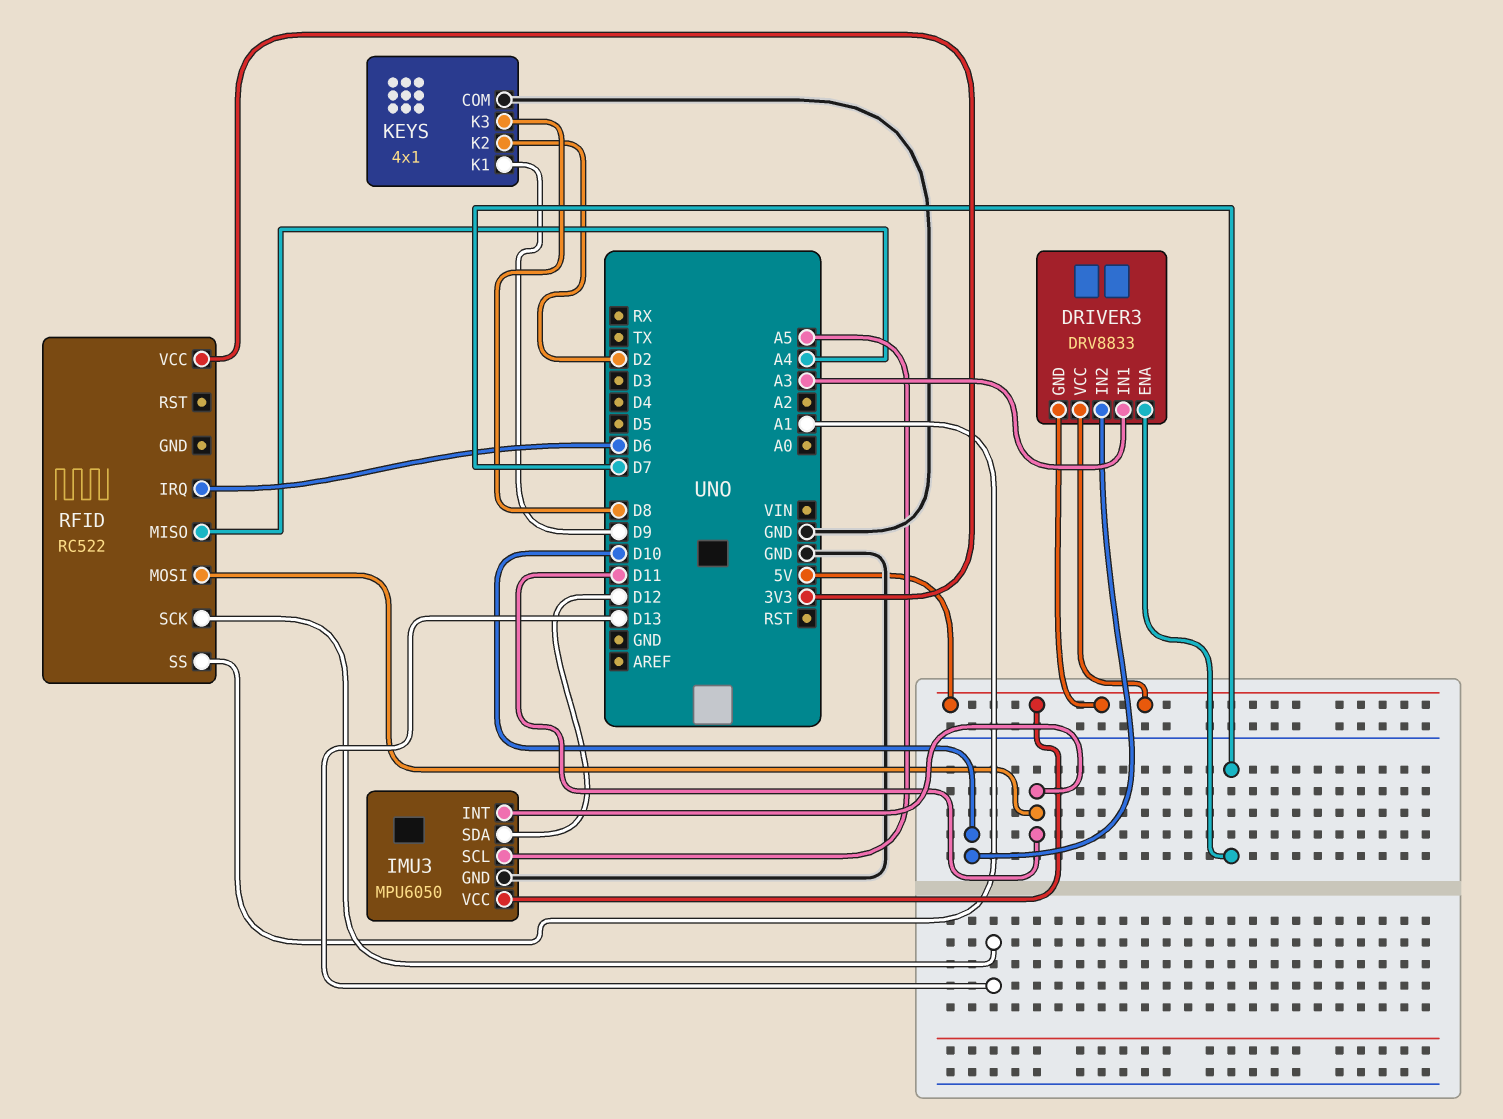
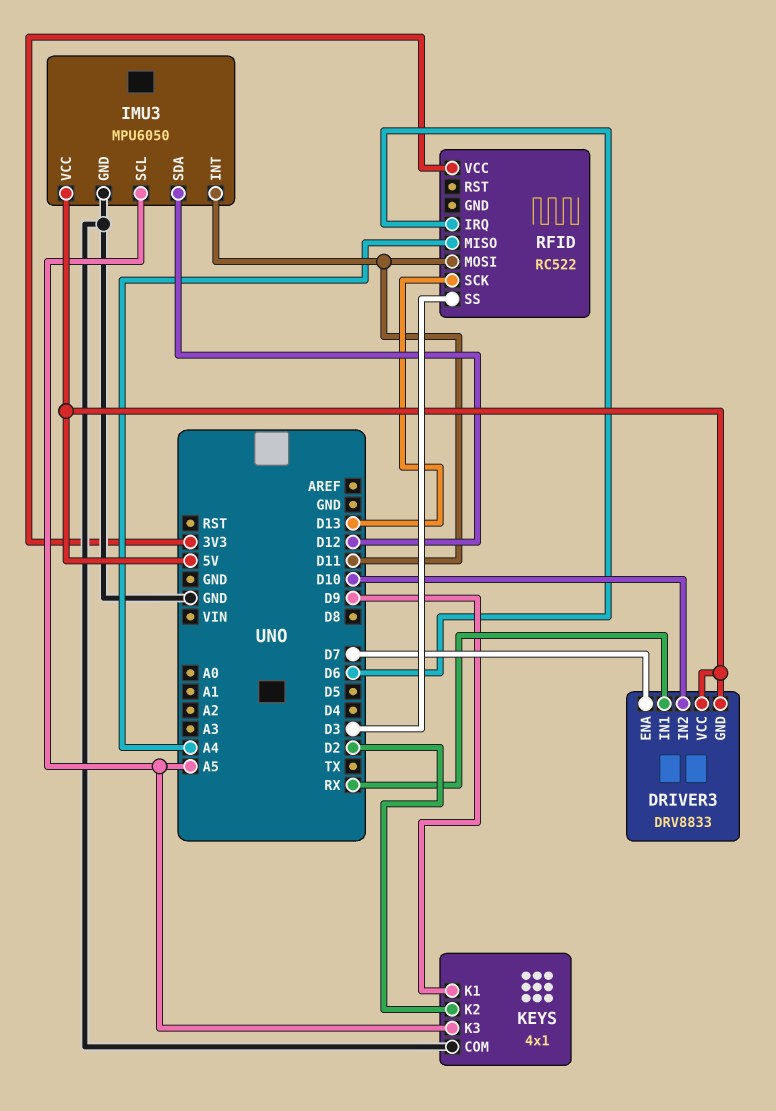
DRIVER3 pin IN1: A3 -> RX
KEYS pin K3: D8 -> A5
RFID pin SS: A1 -> D3

